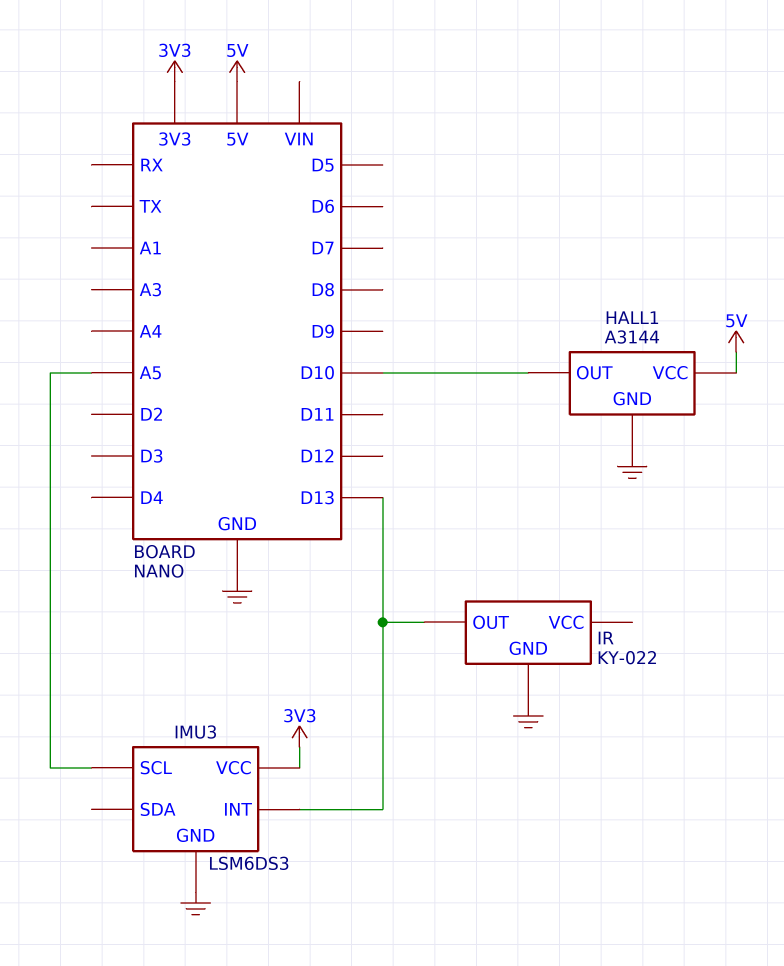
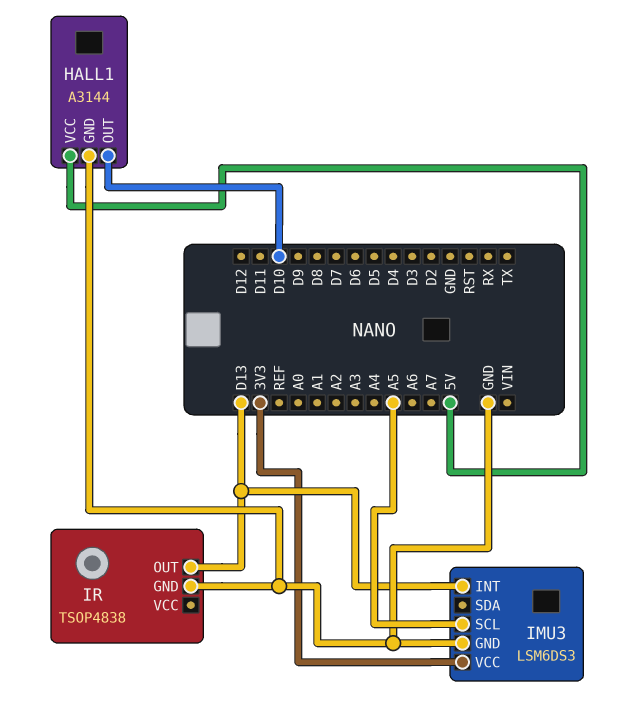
IR: KY-022 -> TSOP4838

